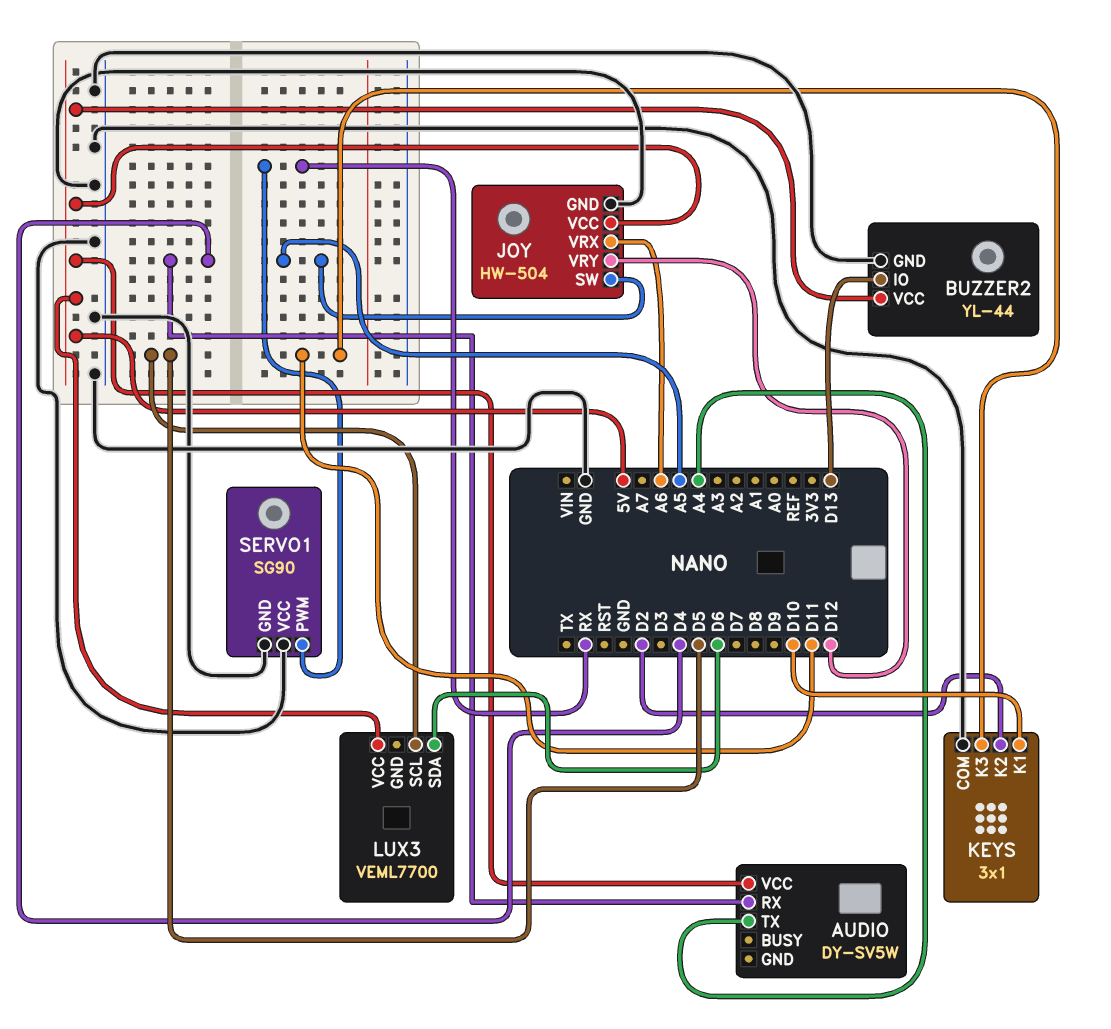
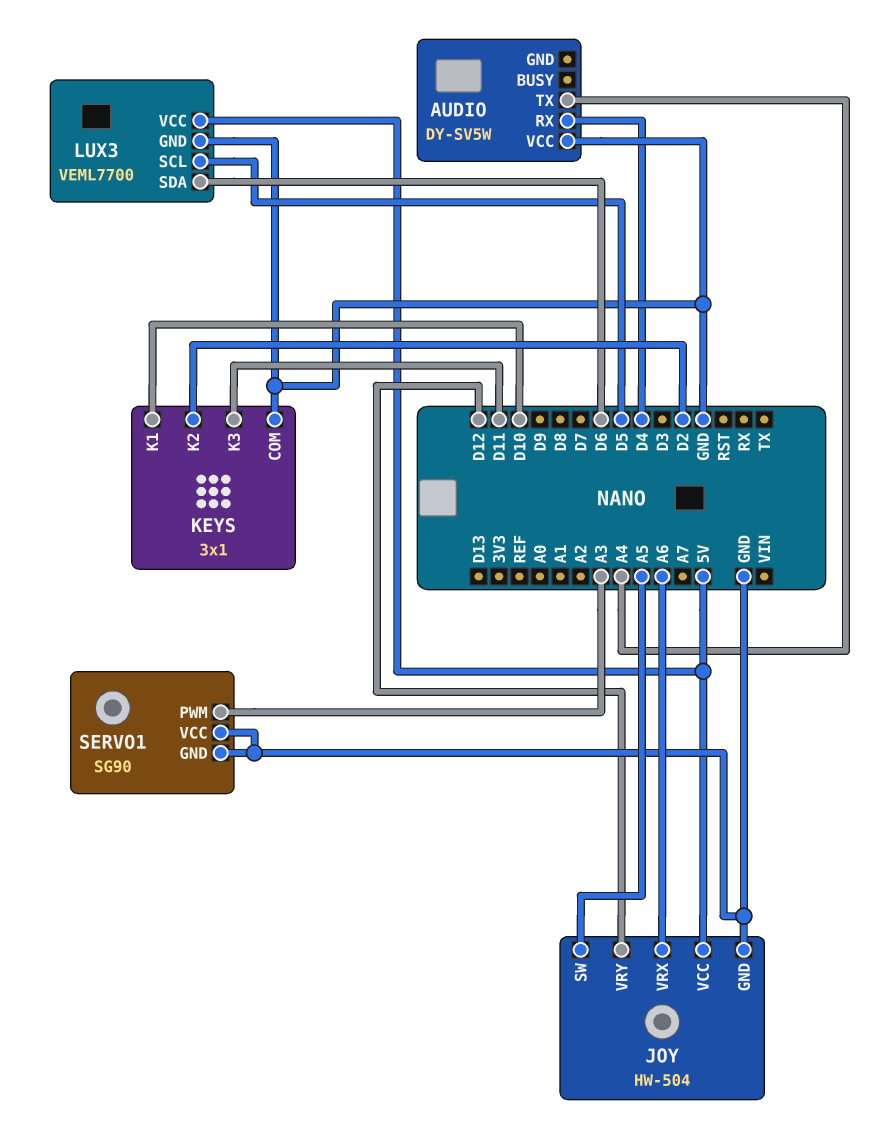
AUDIO pin VCC: 5V -> GND
BUZZER2: YL-44 -> none
BUZZER2 pin GND: GND -> none
BUZZER2 pin IO: D13 -> none
BUZZER2 pin VCC: 5V -> none
LUX3 pin GND: none -> GND
SERVO1 pin PWM: RX -> A3

